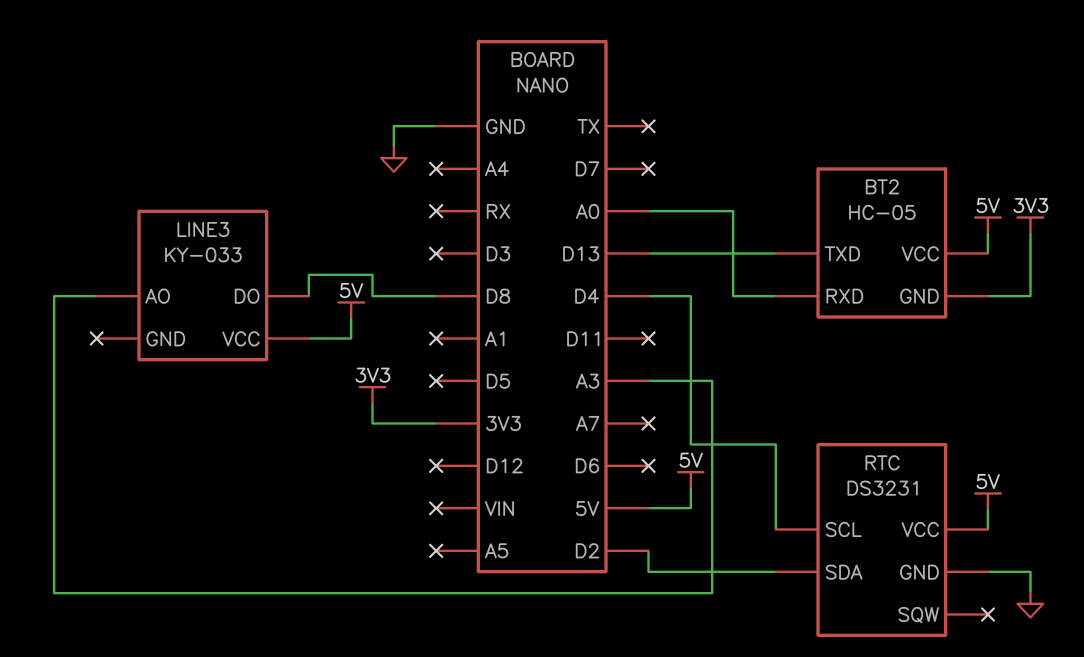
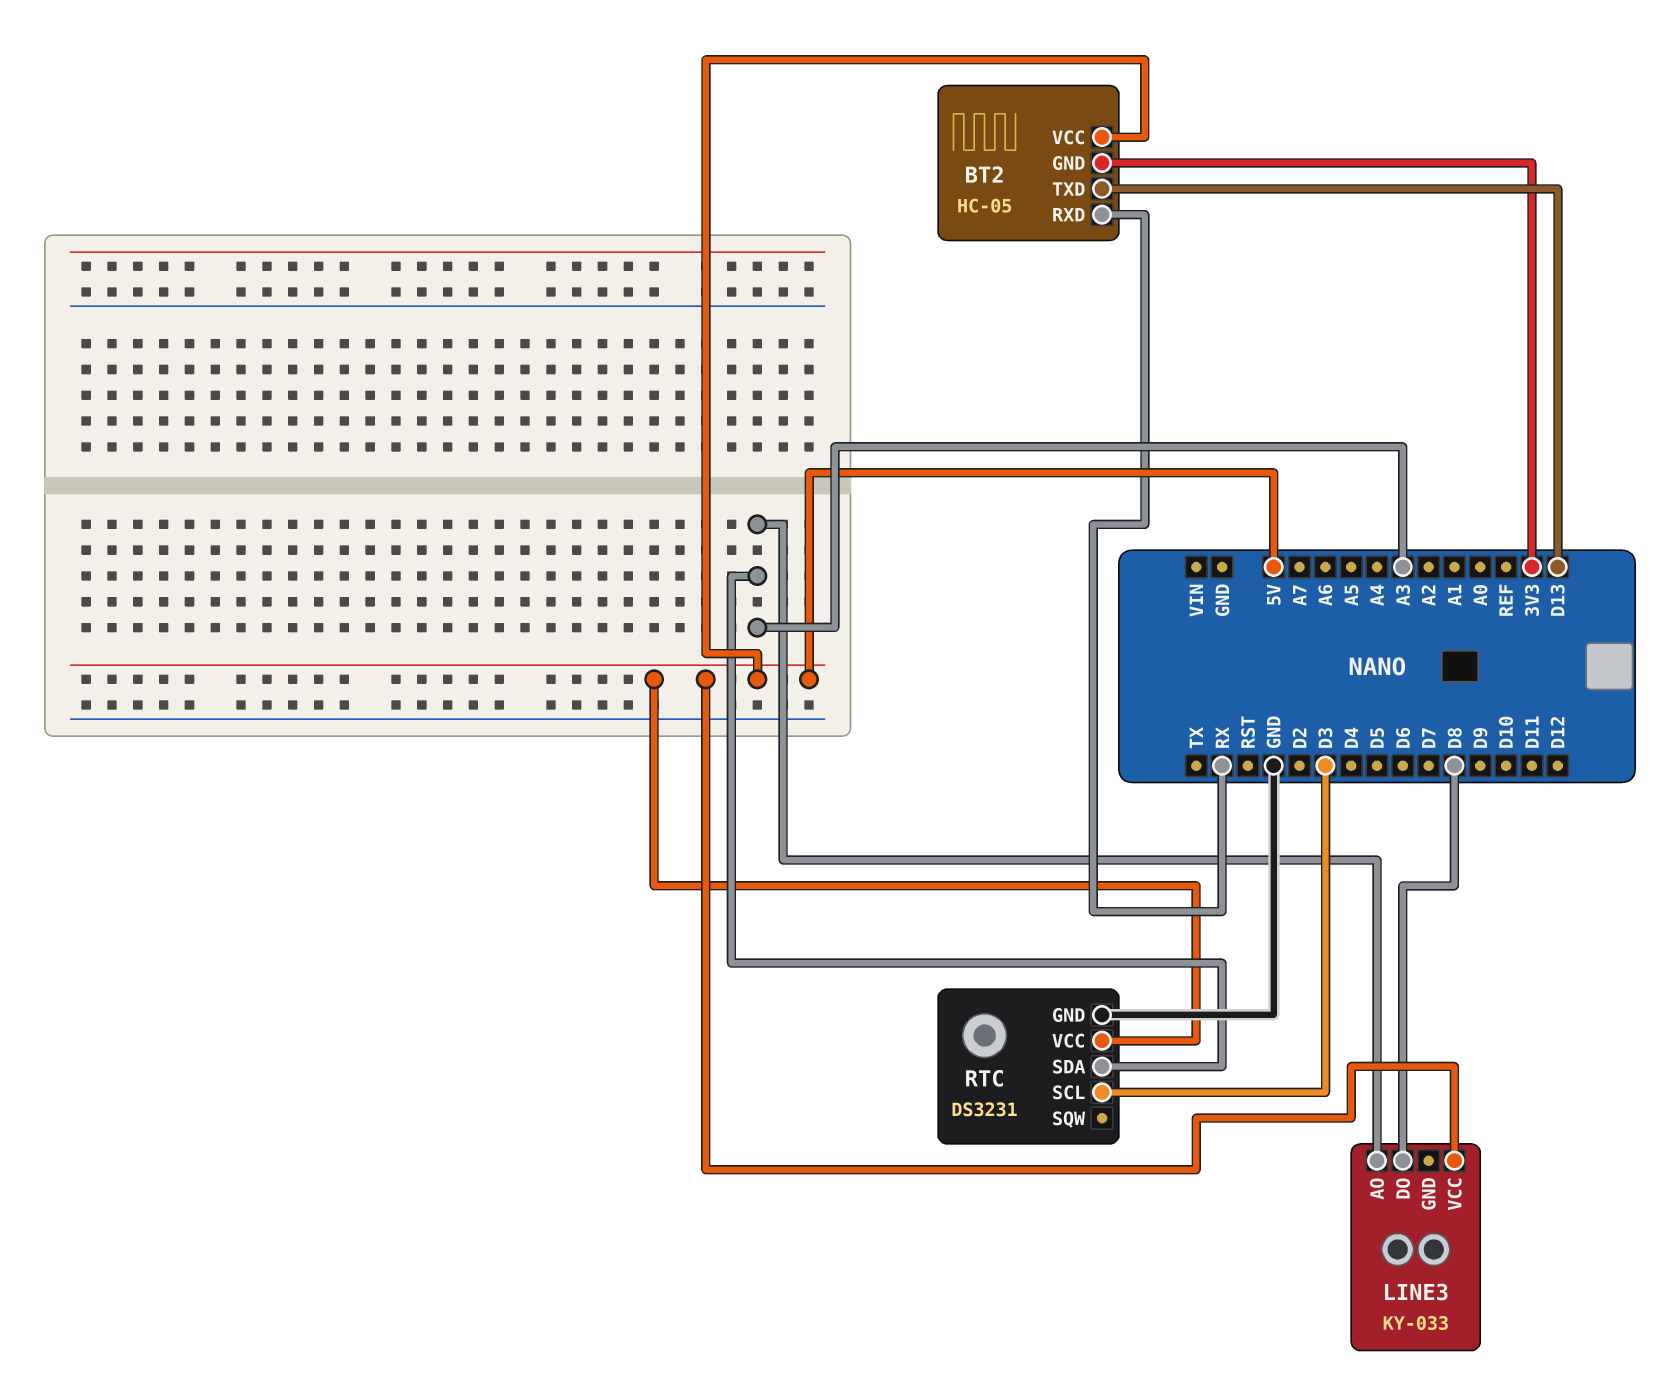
BT2 pin RXD: A0 -> RX
RTC pin SCL: D4 -> D3
RTC pin SDA: D2 -> A3

